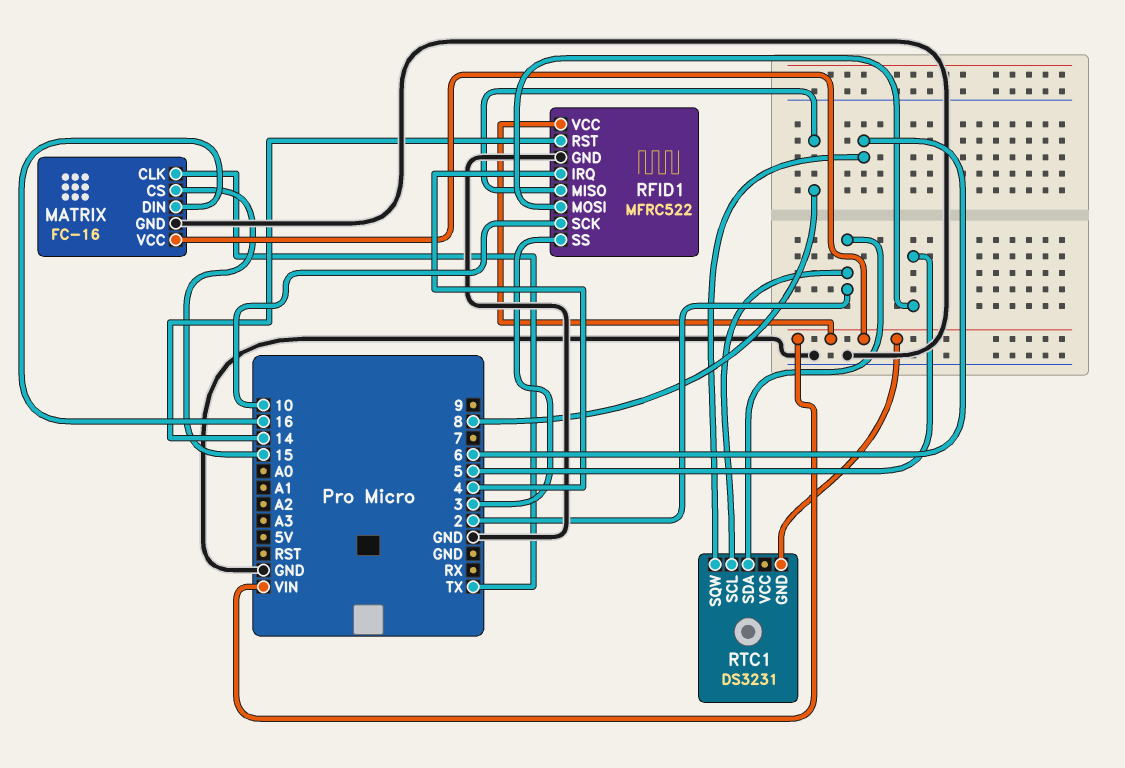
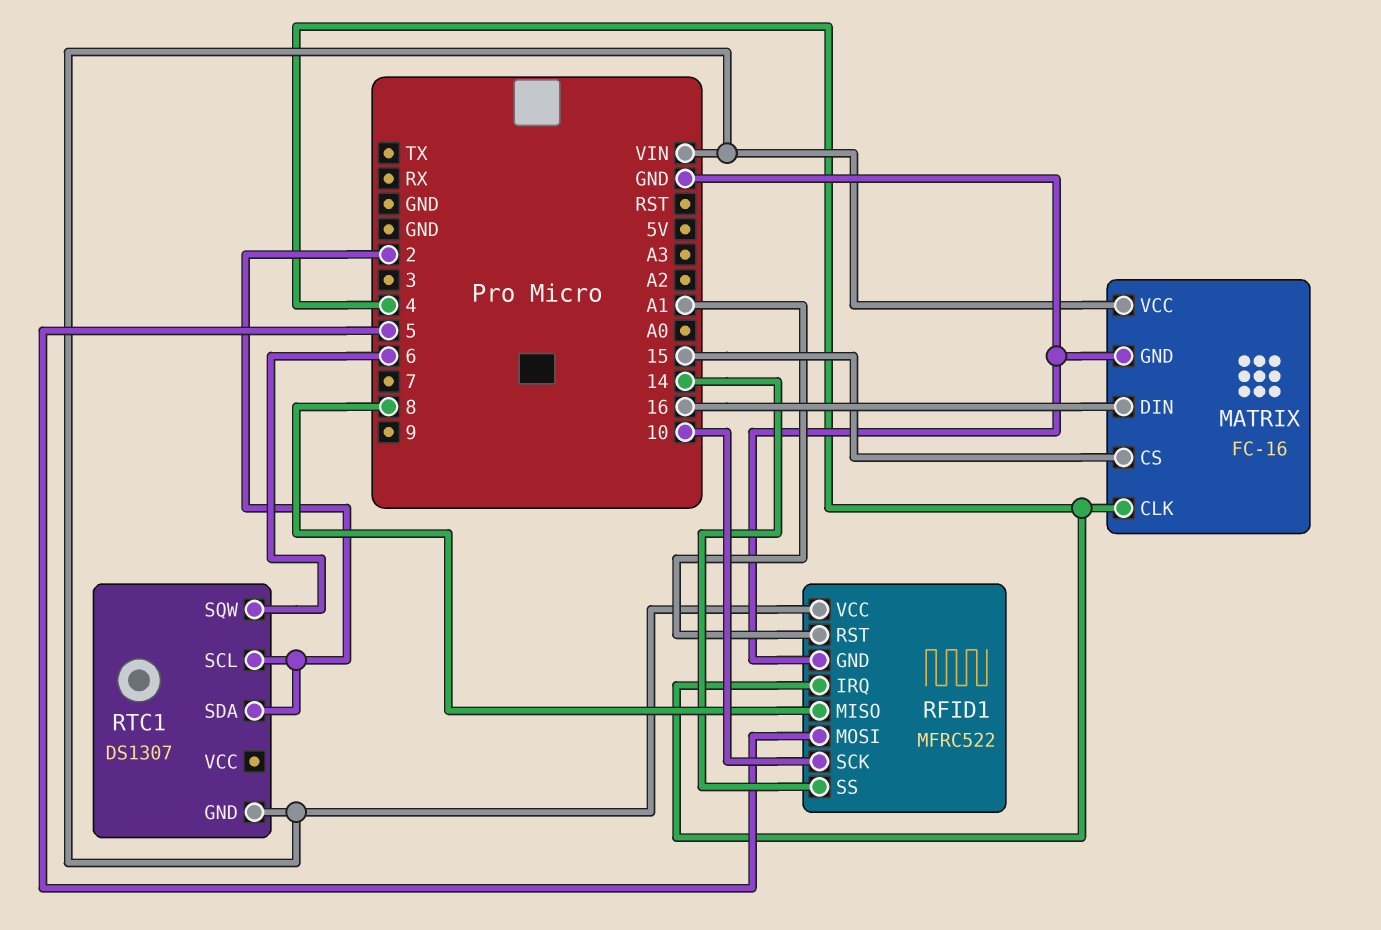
MATRIX pin CLK: TX -> 4
RFID1 pin RST: 14 -> A1
RFID1 pin SS: 3 -> 14
RTC1: DS3231 -> DS1307

